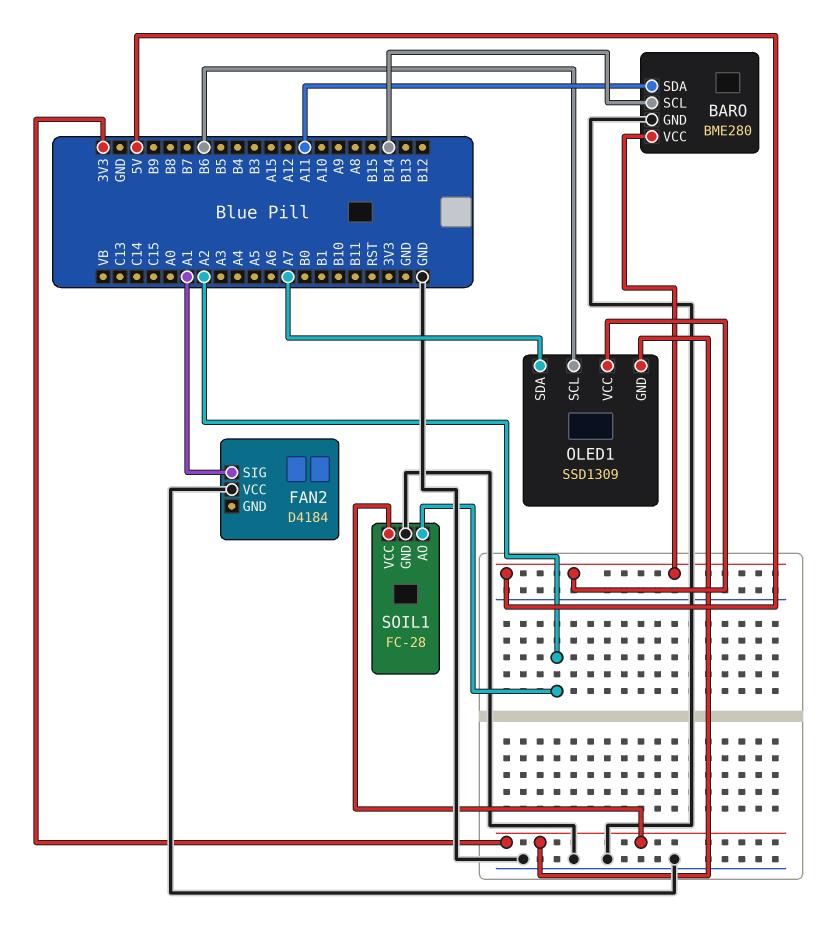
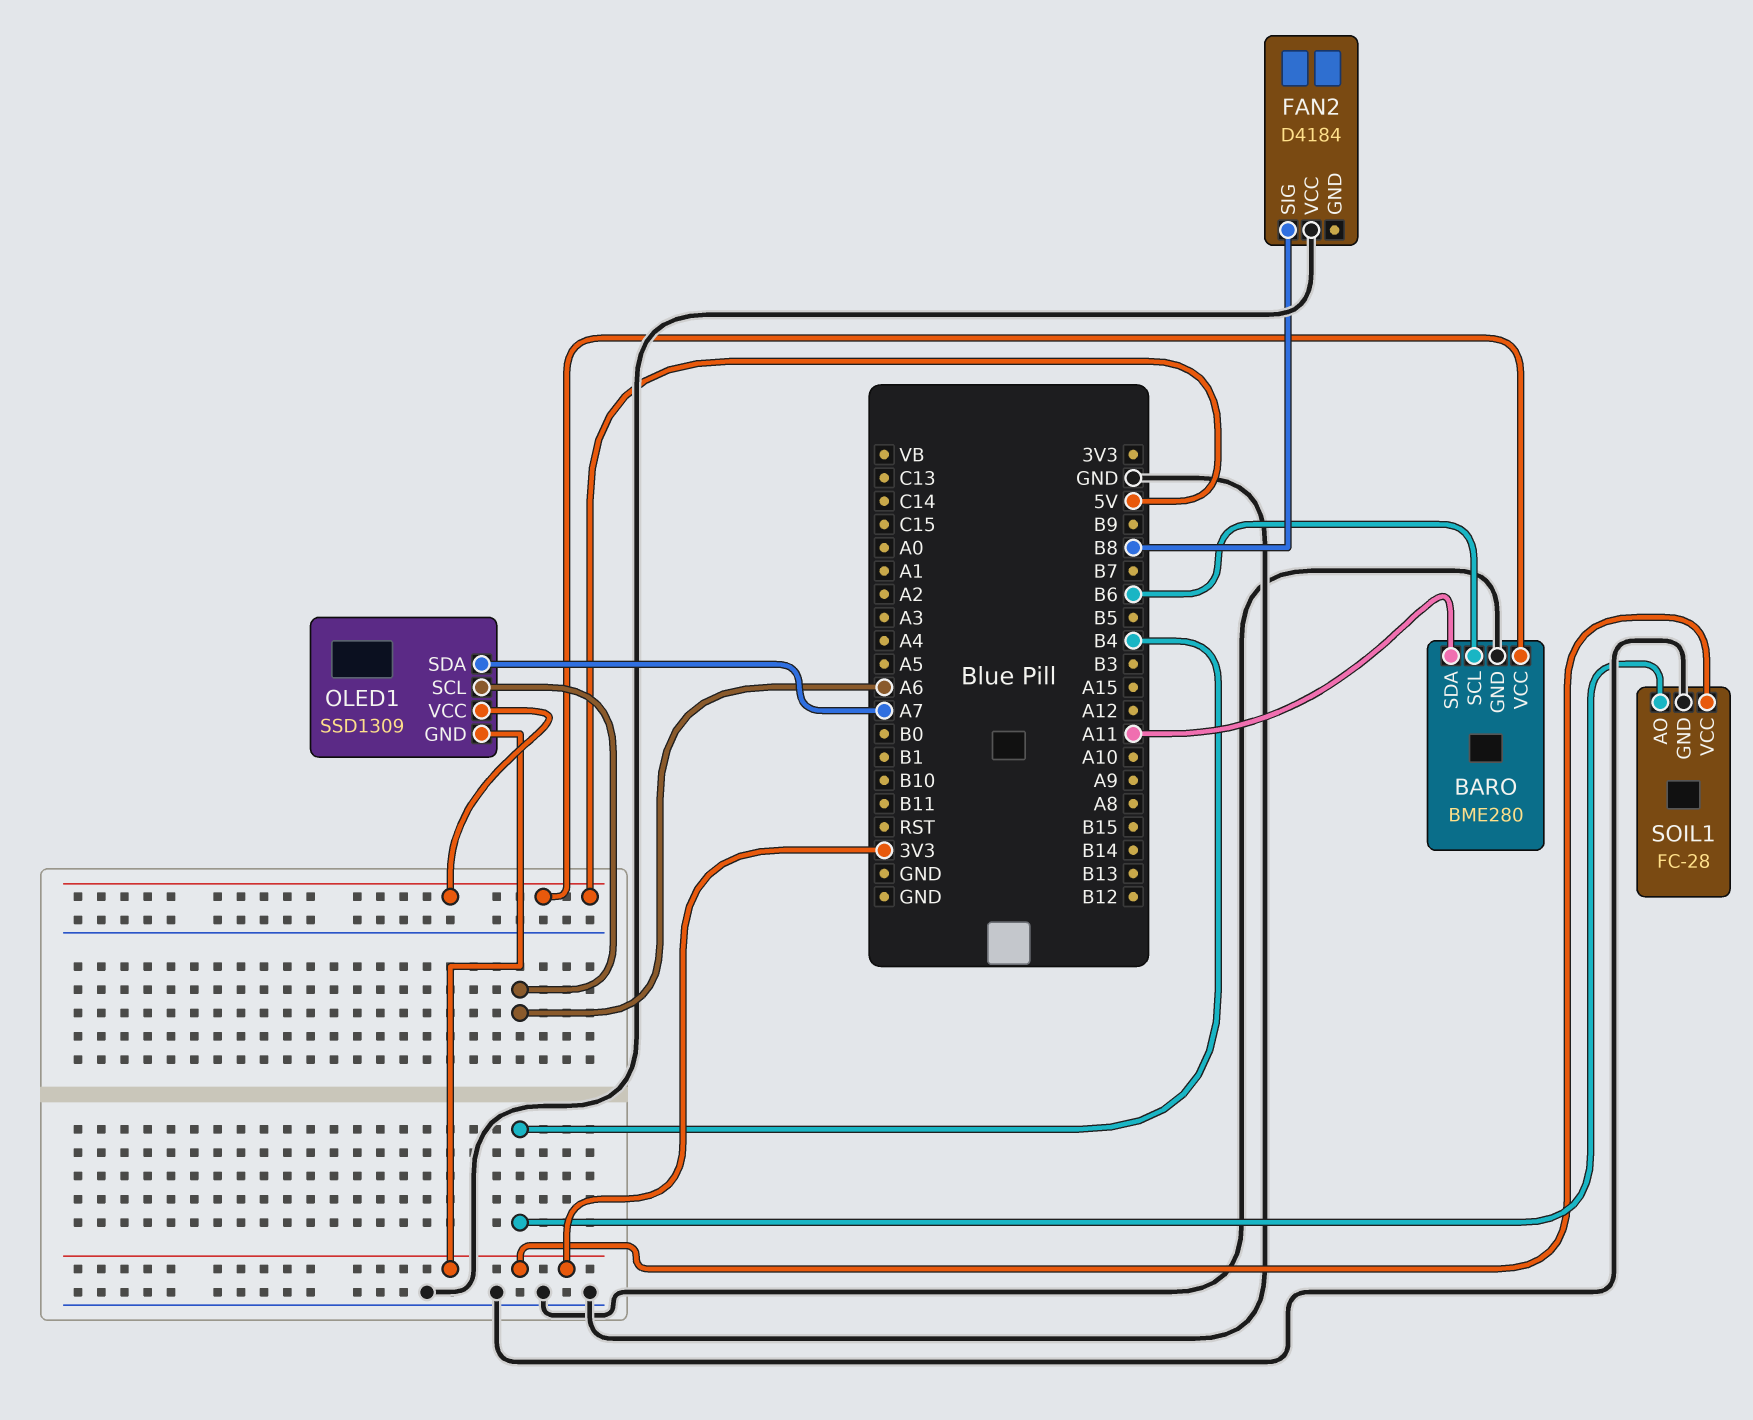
BARO pin SCL: B14 -> B6
FAN2 pin SIG: A1 -> B8
OLED1 pin SCL: B6 -> A6
SOIL1 pin AO: A2 -> B4

